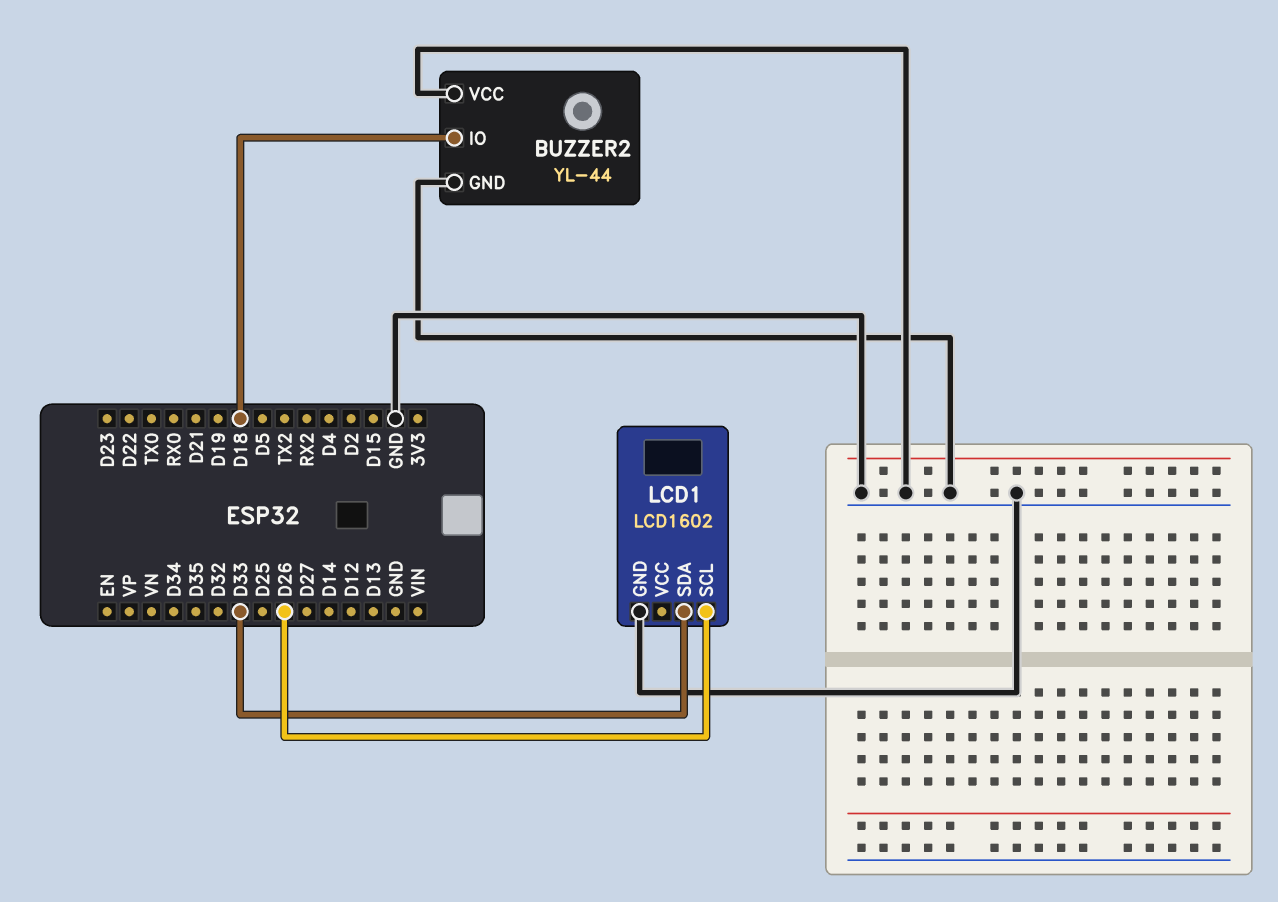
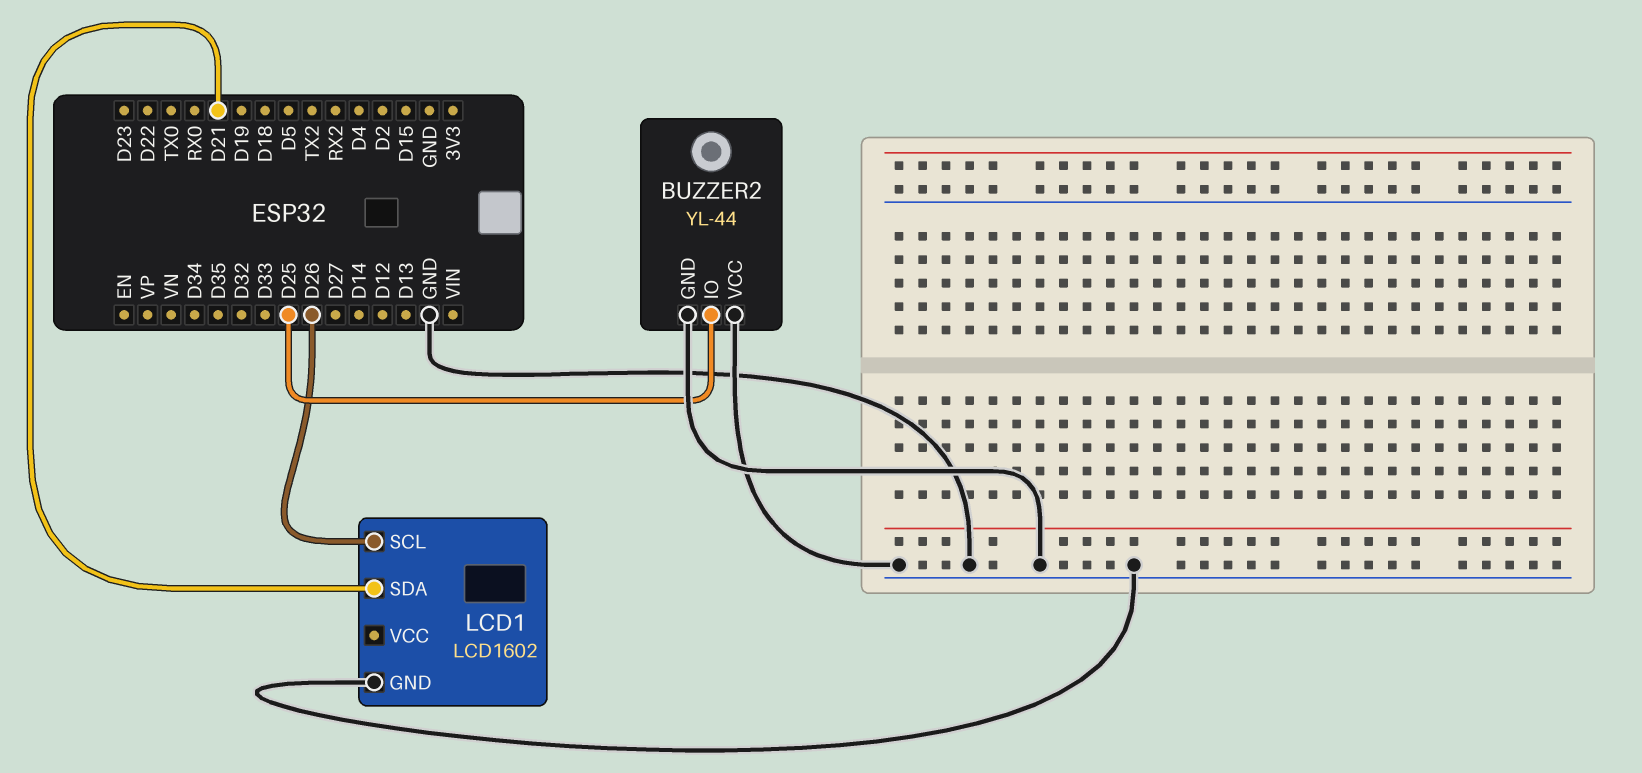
BUZZER2 pin IO: D18 -> D25
LCD1 pin SDA: D33 -> D21

